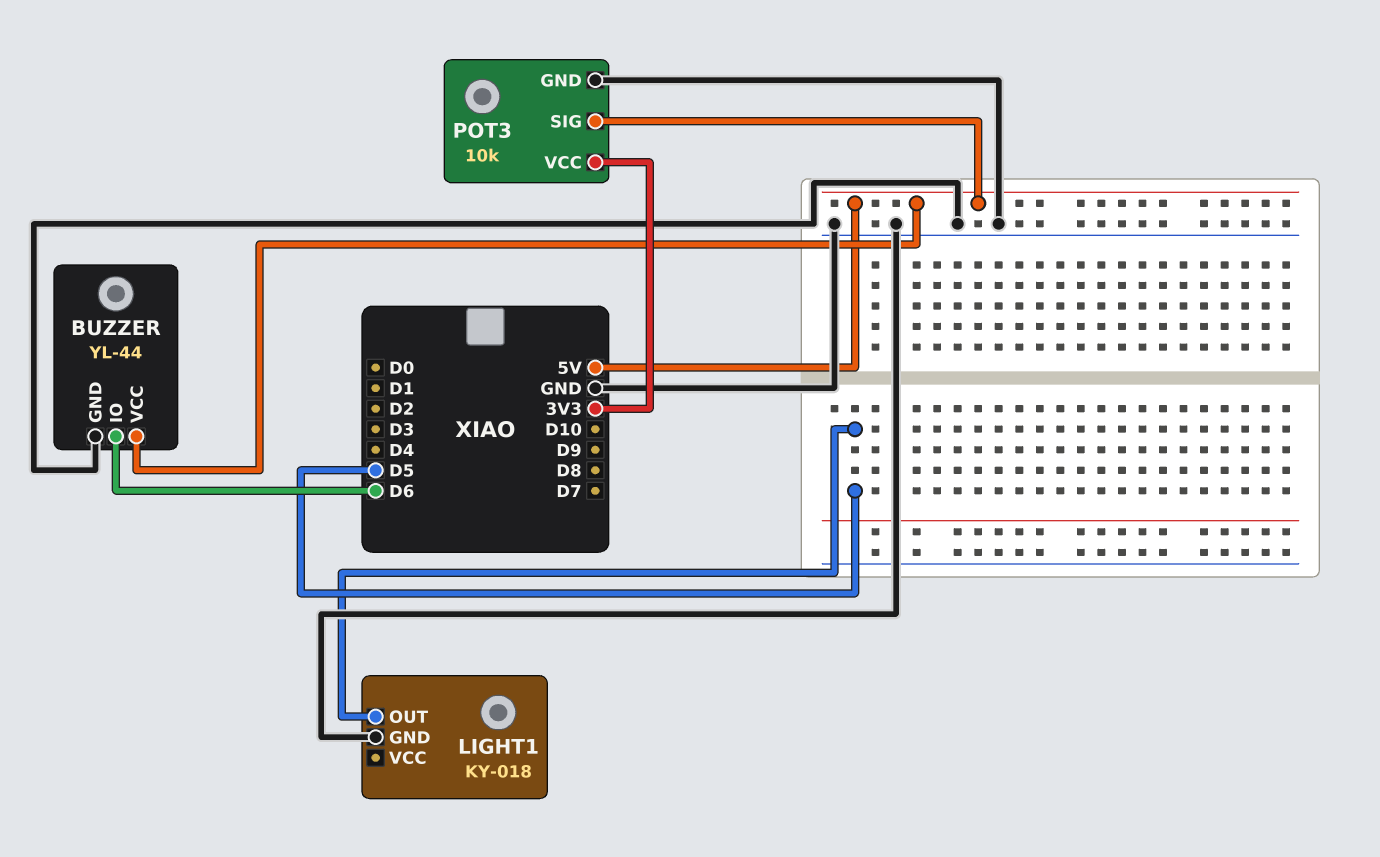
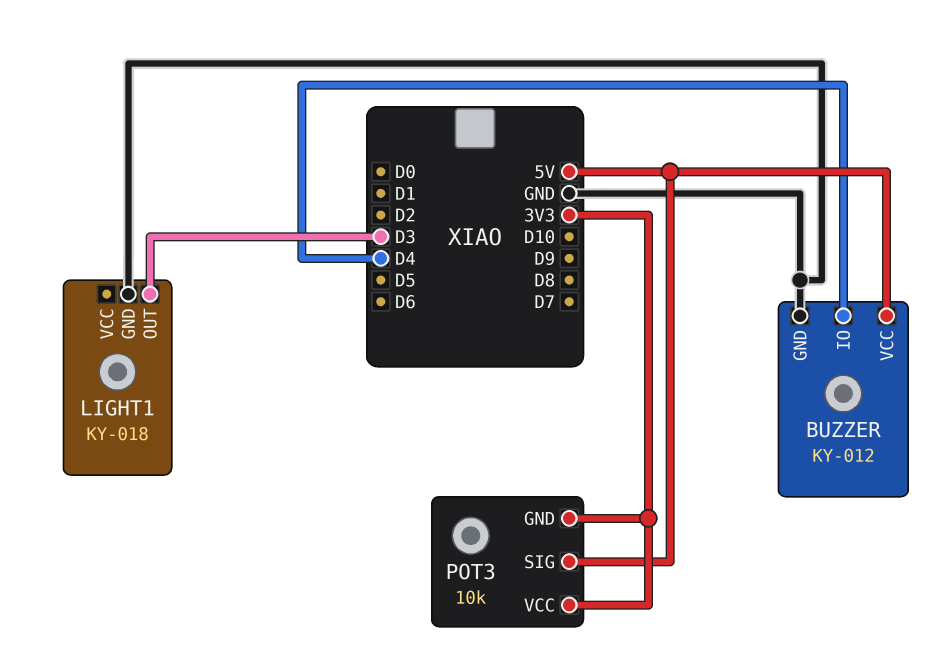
BUZZER: YL-44 -> KY-012
BUZZER pin IO: D6 -> D4
LIGHT1 pin OUT: D5 -> D3
POT3 pin GND: GND -> 3V3

